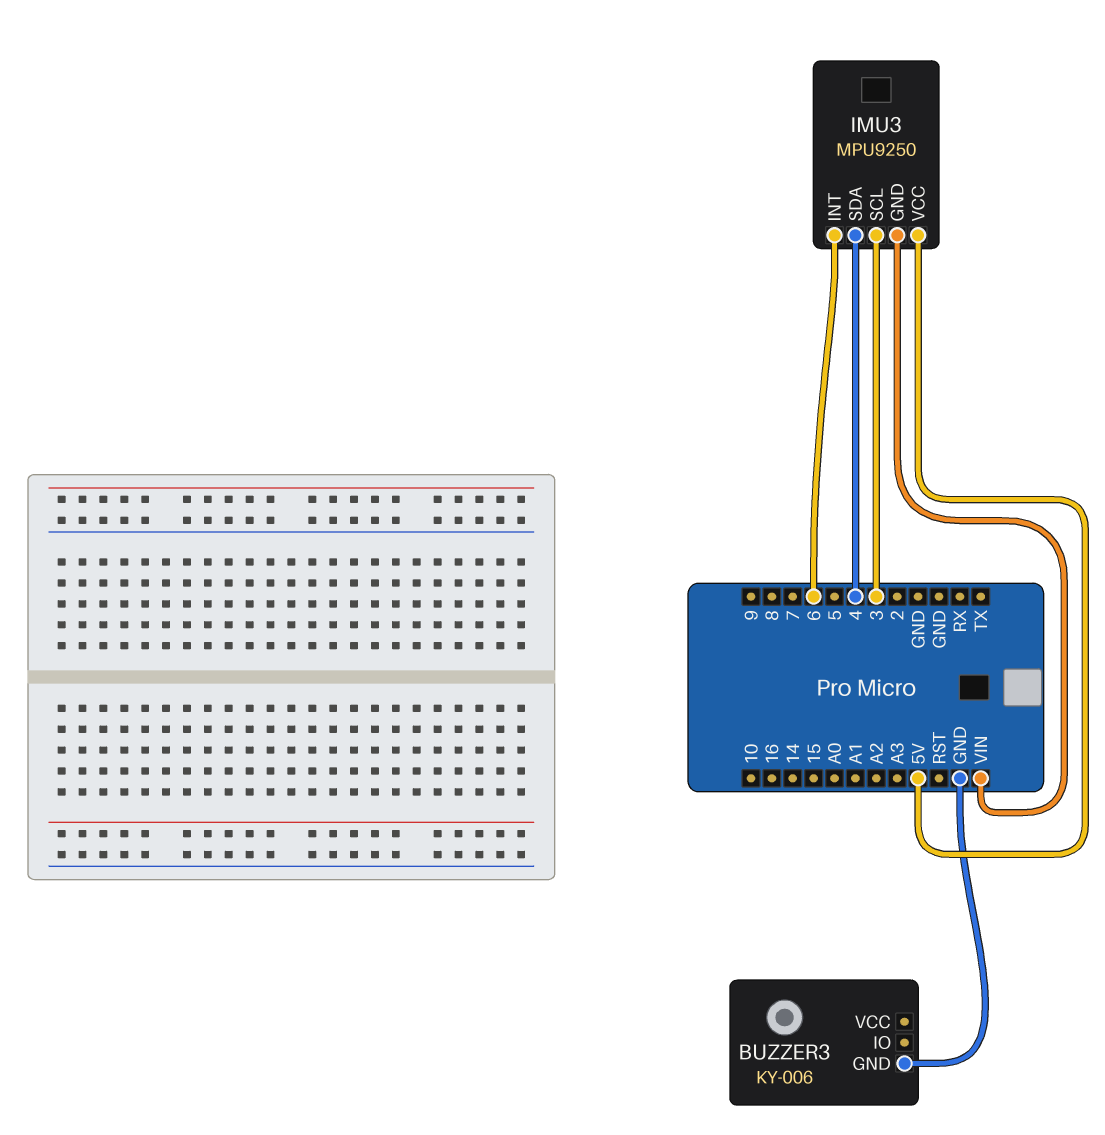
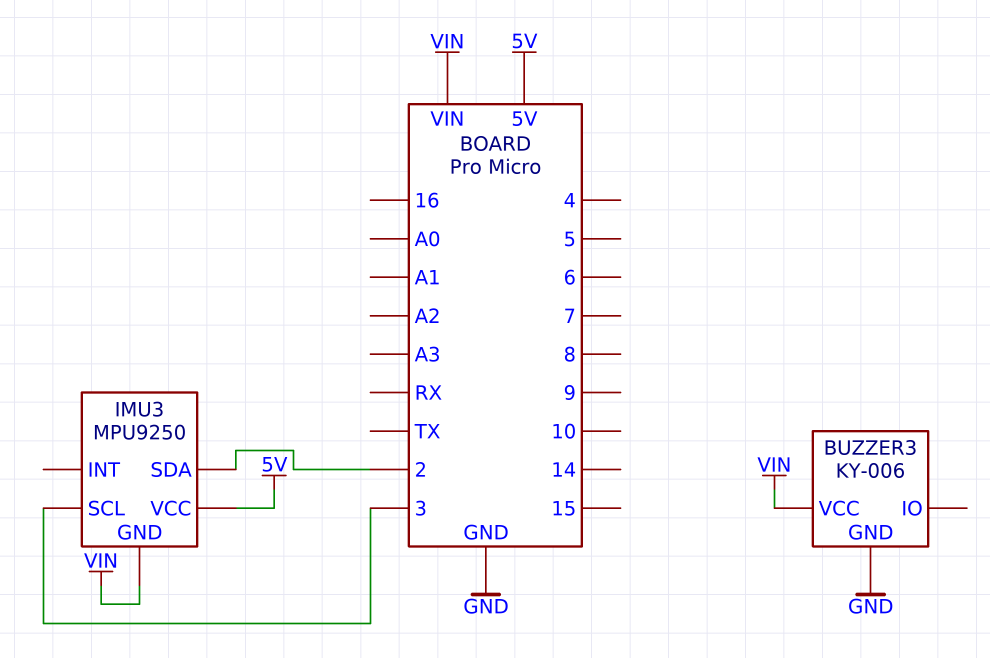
BUZZER3 pin VCC: none -> VIN
IMU3 pin INT: 6 -> none
IMU3 pin SDA: 4 -> 2

